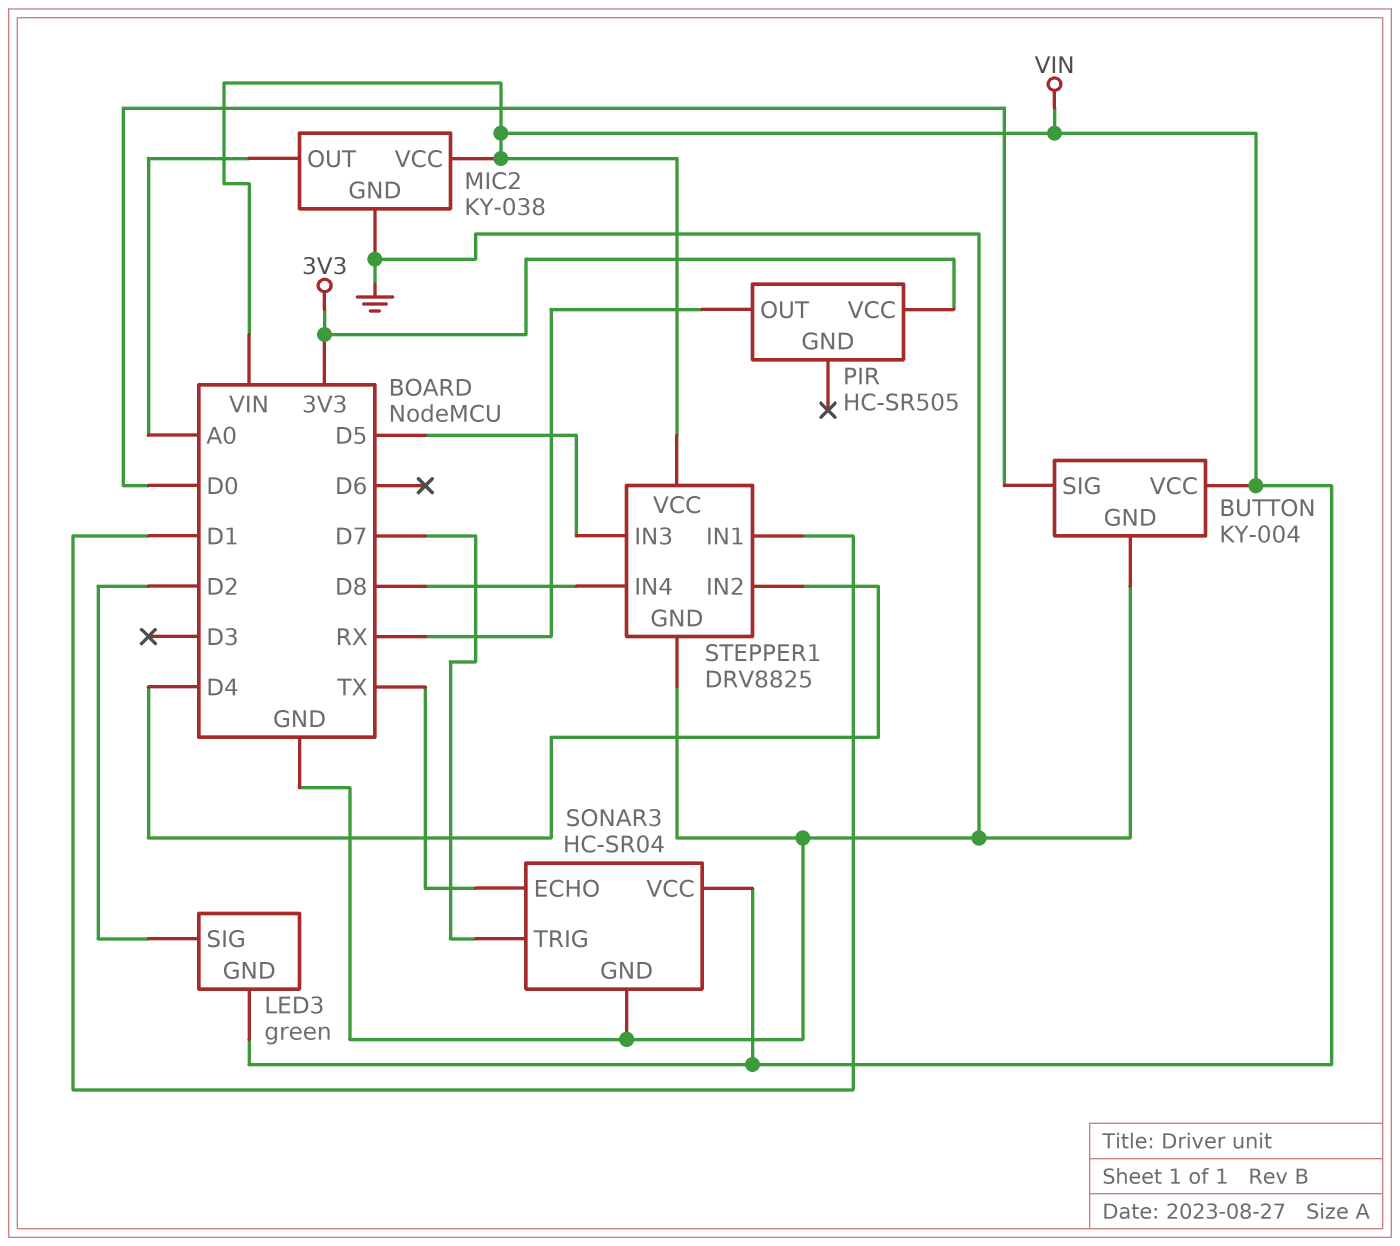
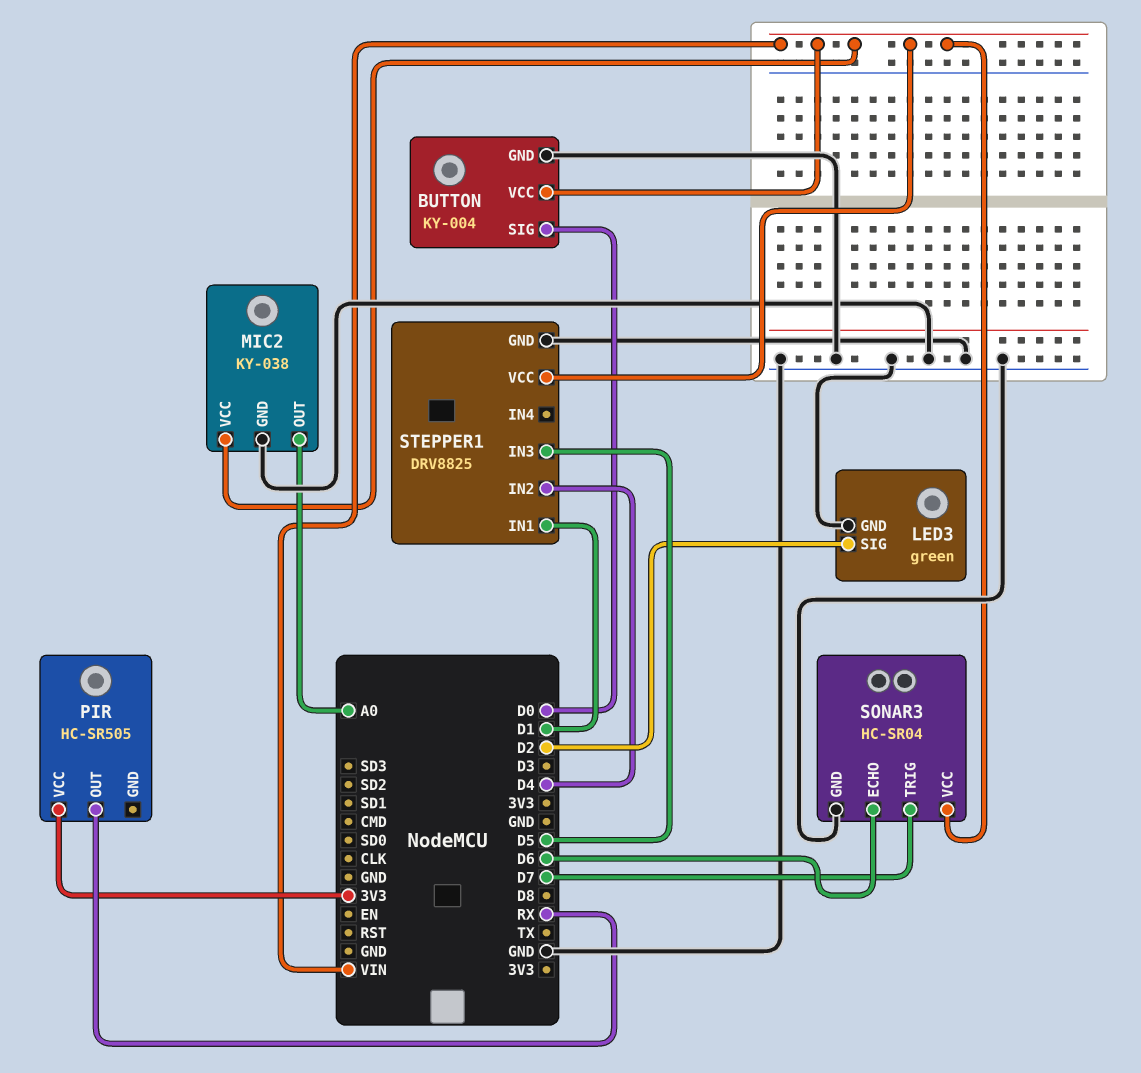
LED3 pin GND: VIN -> GND
SONAR3 pin ECHO: TX -> D6
STEPPER1 pin IN4: D8 -> none

